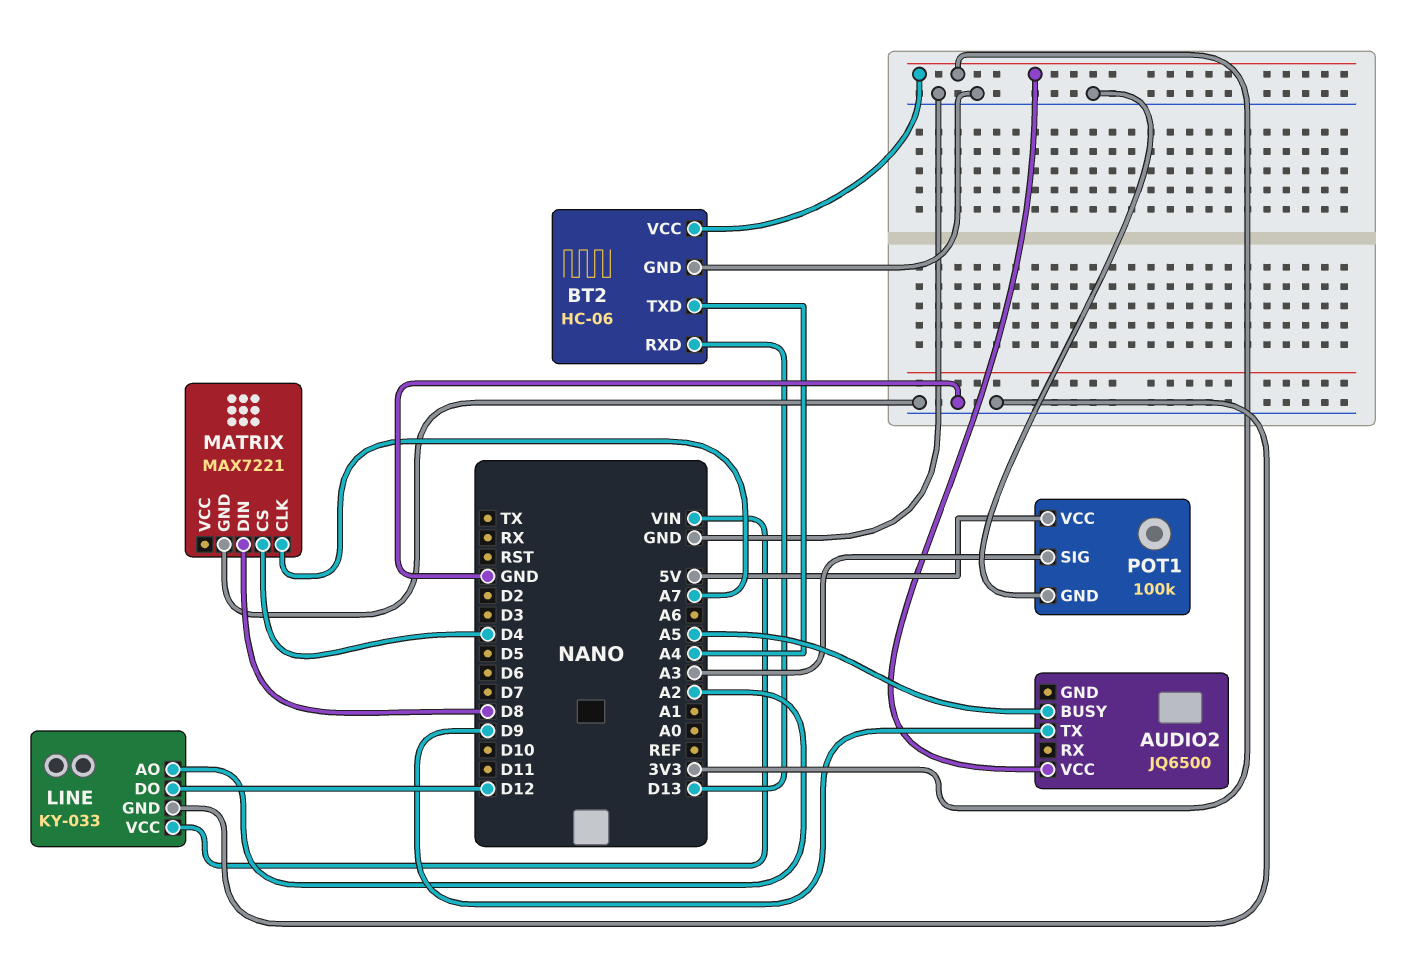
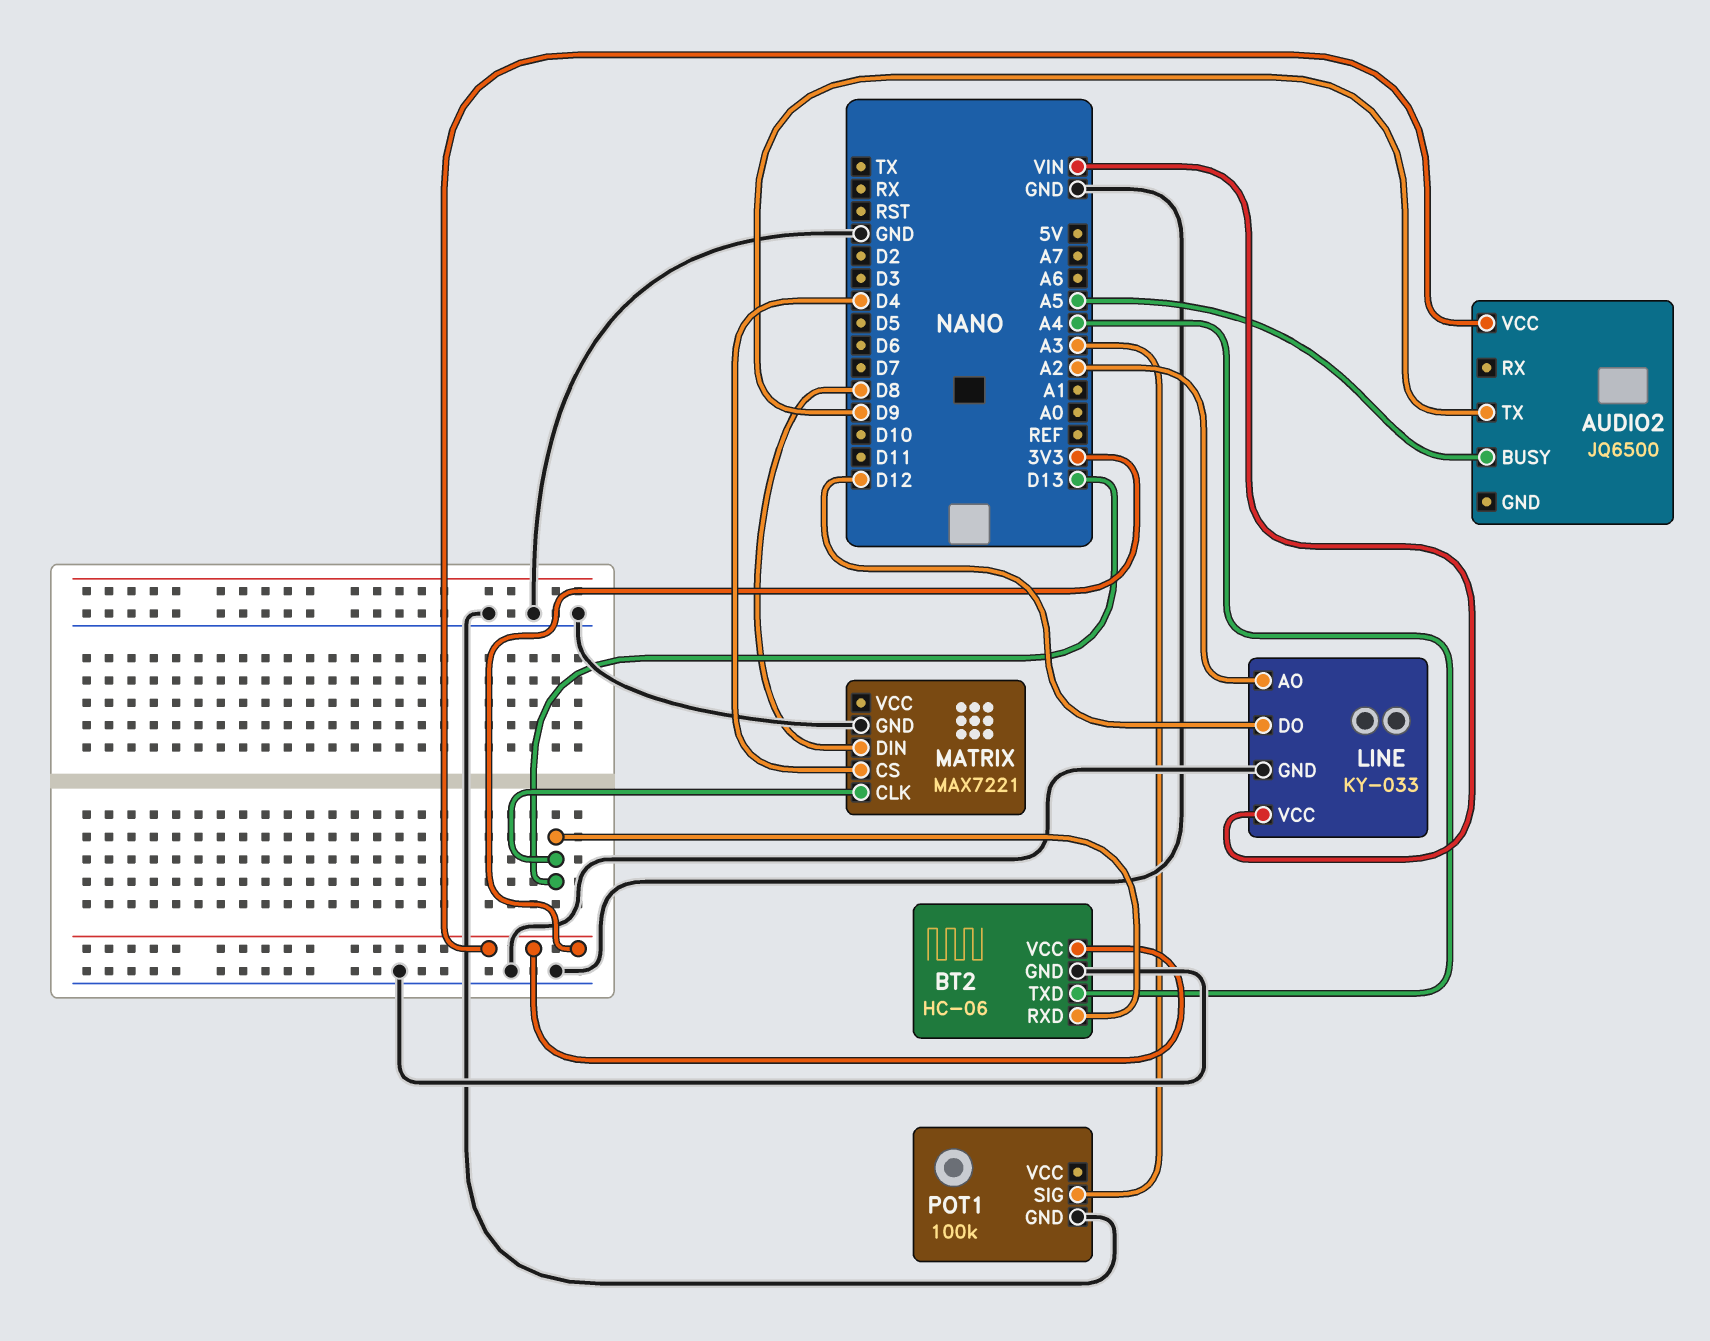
MATRIX pin CLK: A7 -> D13
POT1 pin VCC: 5V -> none

